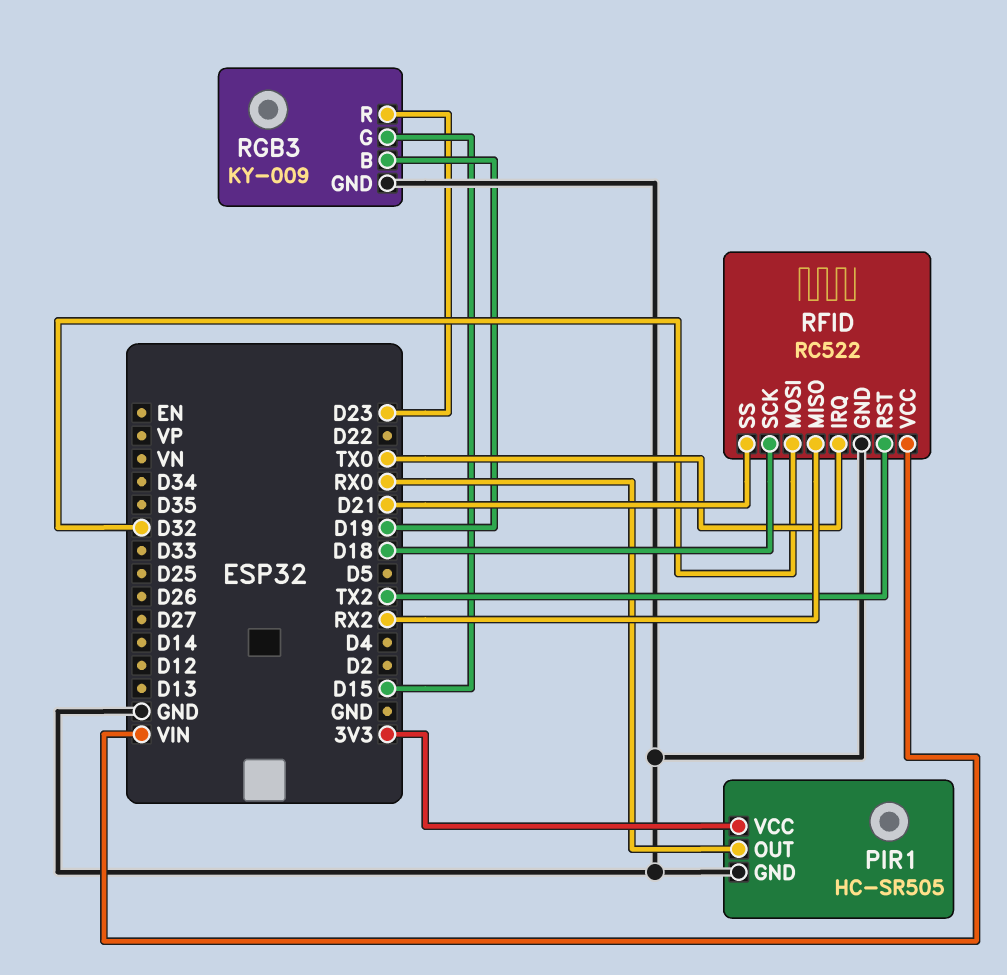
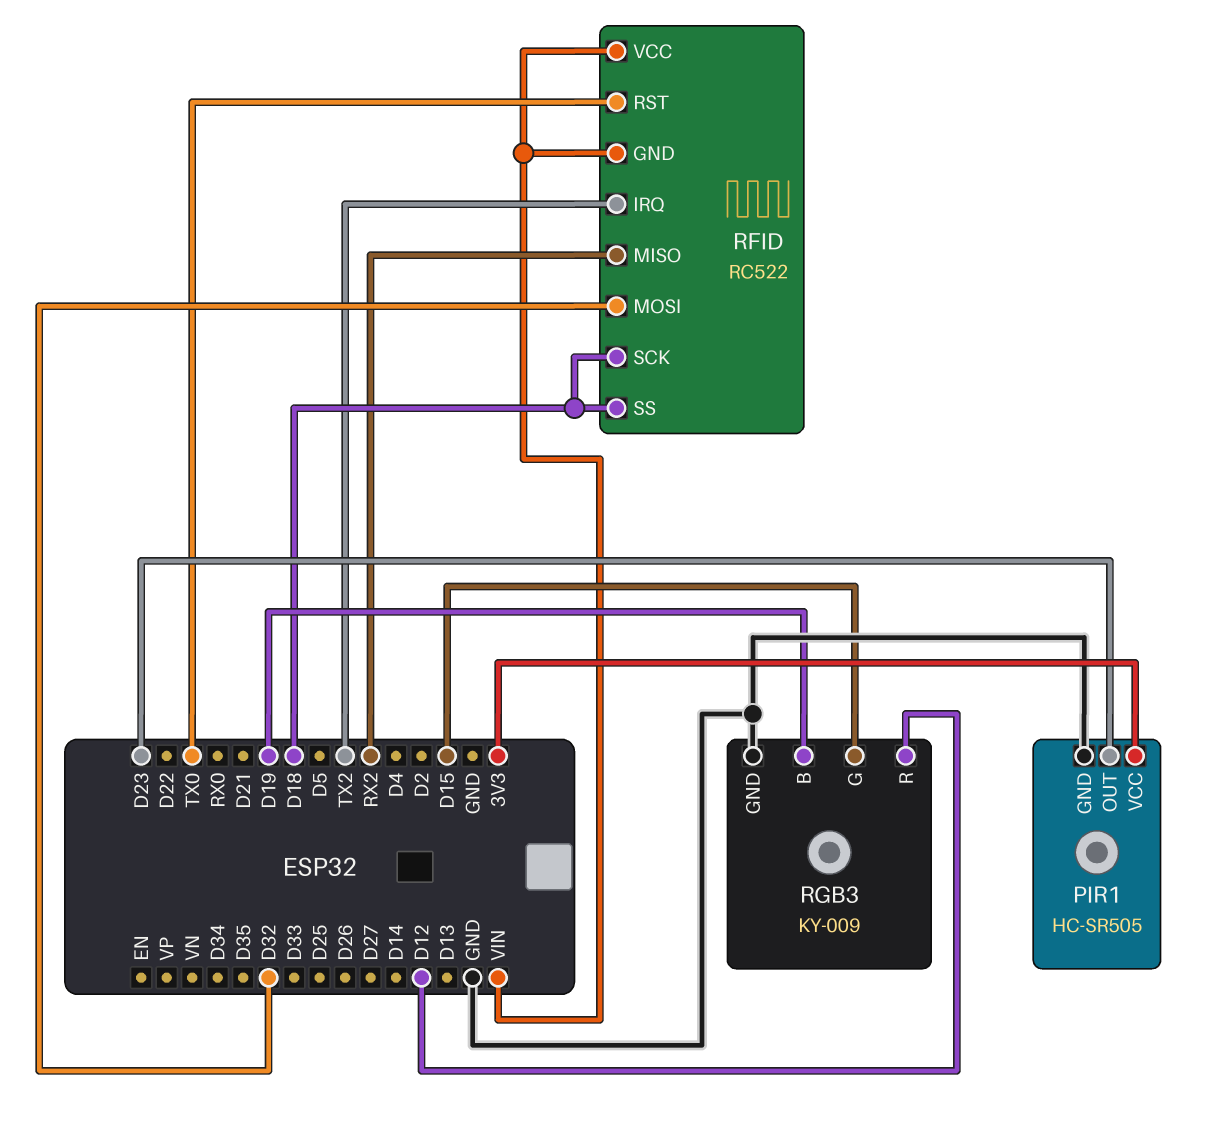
PIR1 pin OUT: RX0 -> D23
RFID pin GND: GND -> VIN
RFID pin IRQ: TX0 -> TX2
RFID pin RST: TX2 -> TX0
RFID pin SS: D21 -> D18
RGB3 pin R: D23 -> D12

